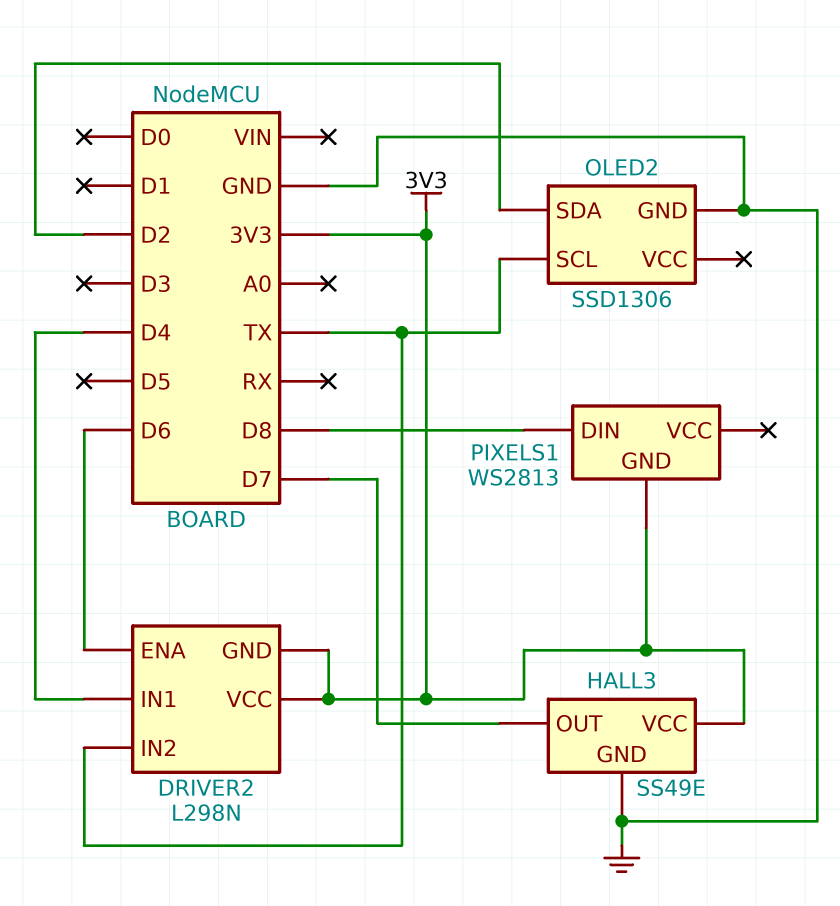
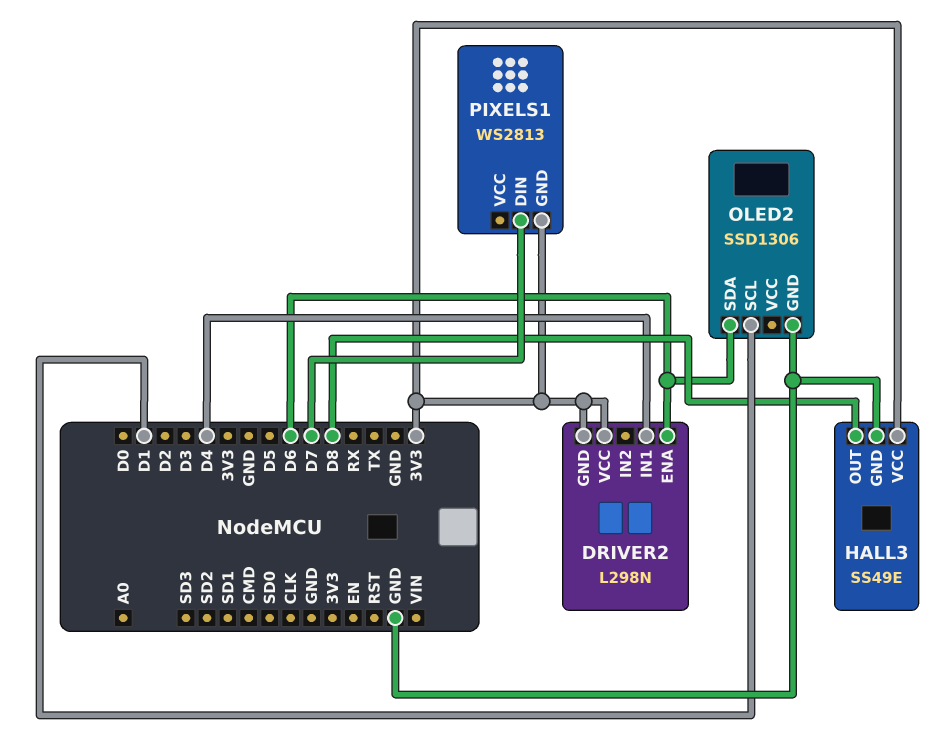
DRIVER2 pin IN2: TX -> none
HALL3 pin OUT: D7 -> D8
OLED2 pin SCL: TX -> D1
OLED2 pin SDA: D2 -> D6
PIXELS1 pin DIN: D8 -> D7

